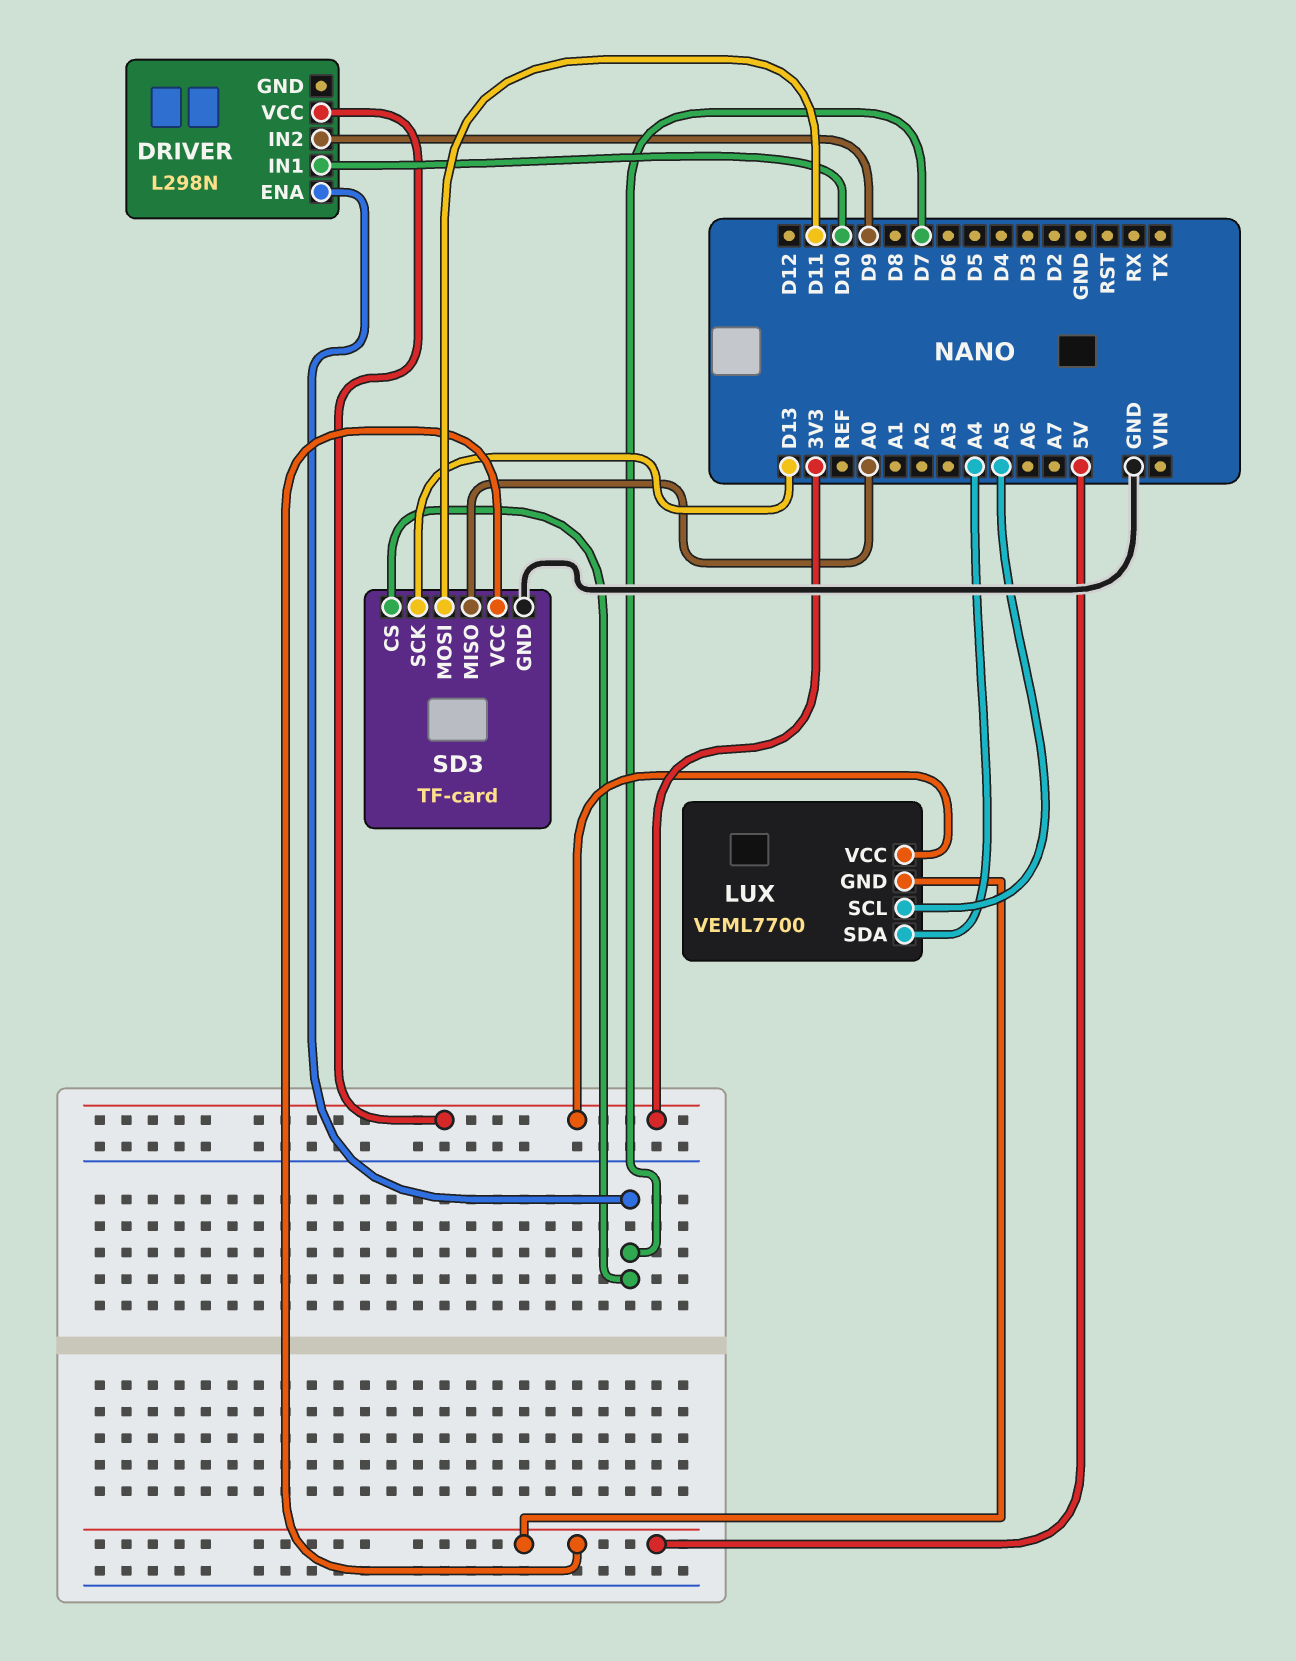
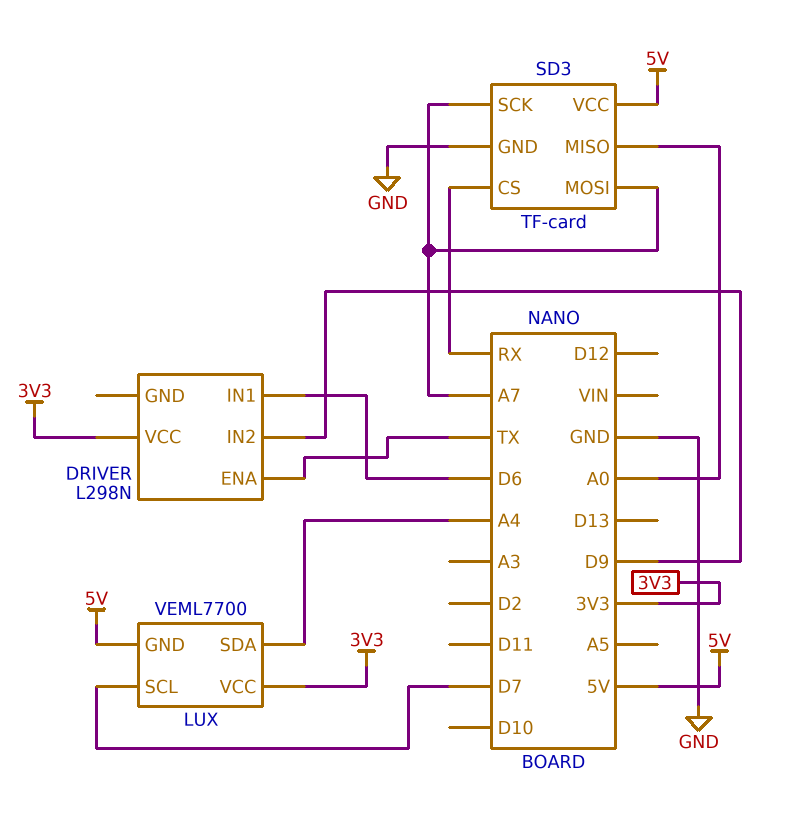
DRIVER pin ENA: D7 -> TX
DRIVER pin IN1: D10 -> D6
LUX pin SCL: A5 -> D7
SD3 pin CS: D7 -> RX
SD3 pin MOSI: D11 -> A7
SD3 pin SCK: D13 -> A7

